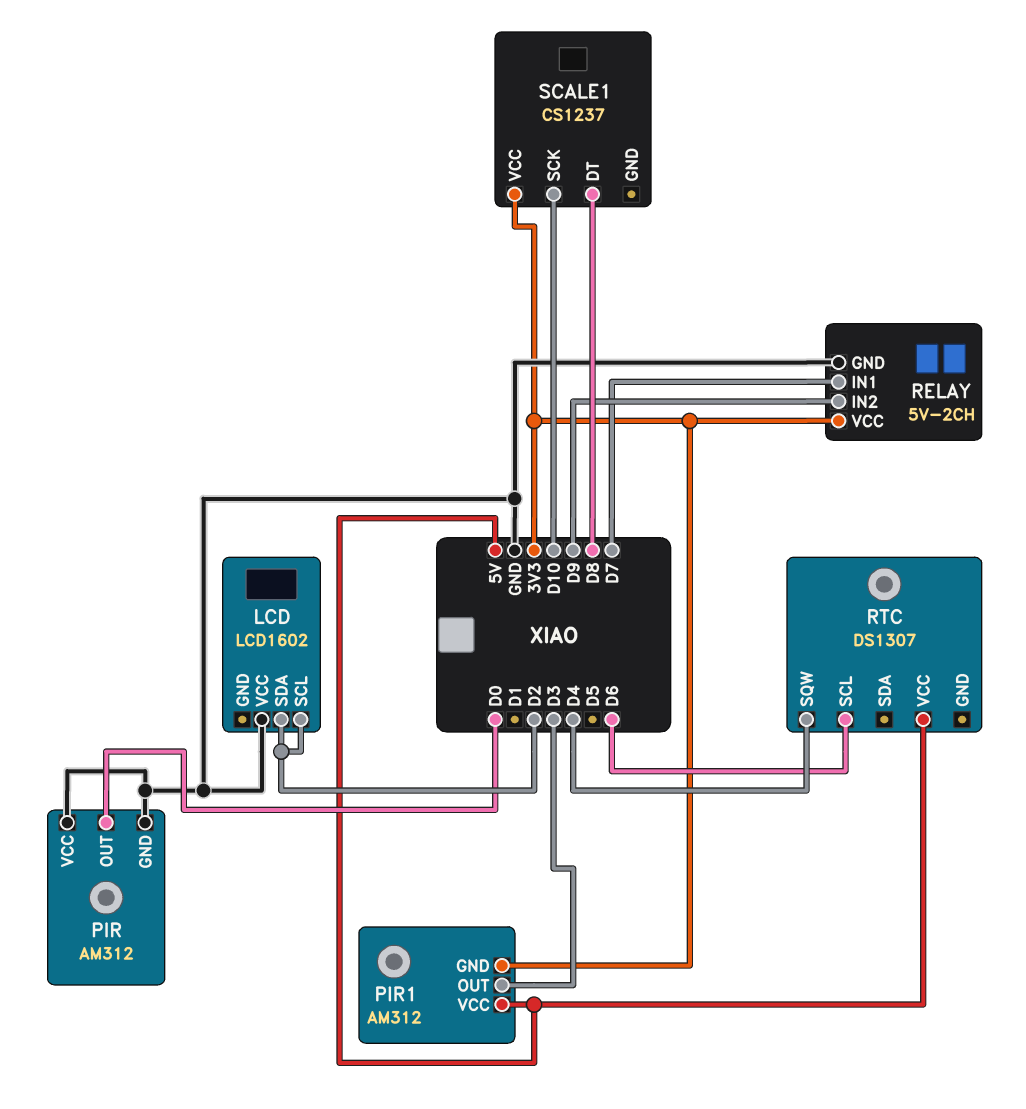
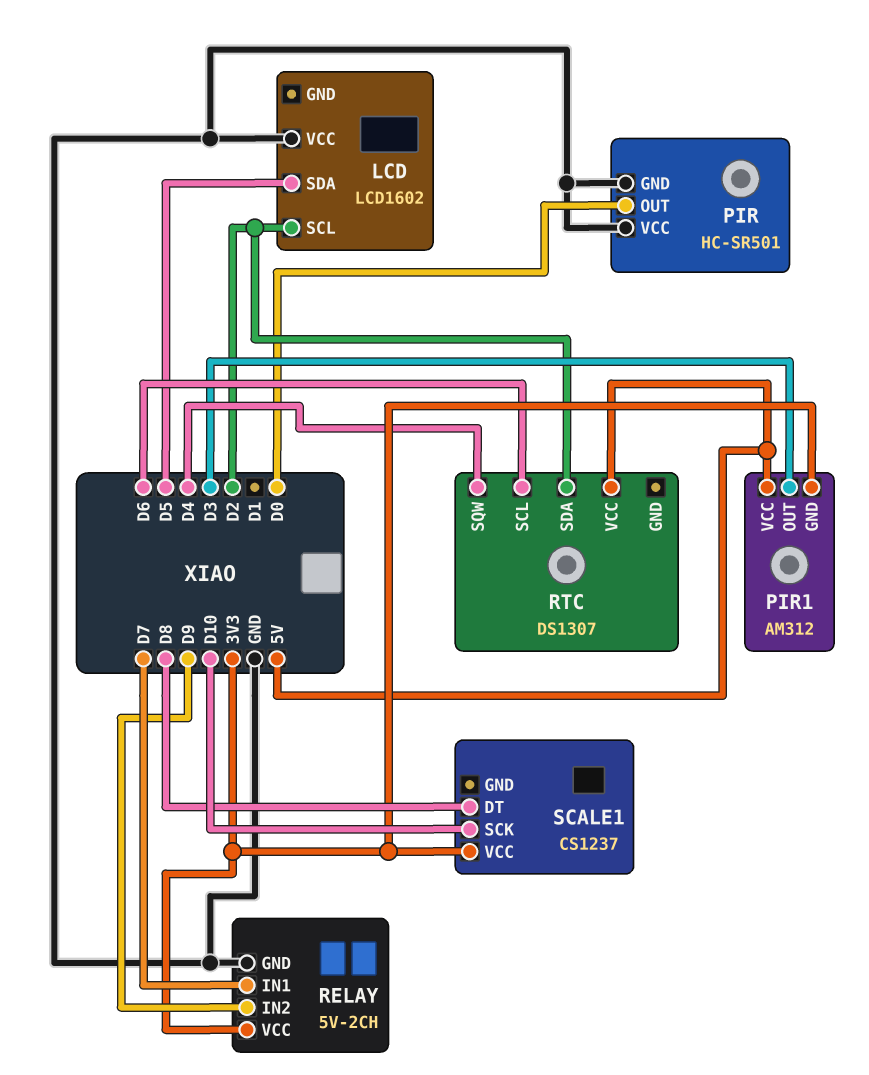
LCD pin SDA: D2 -> D5
PIR: AM312 -> HC-SR501
RTC pin SDA: none -> D2

